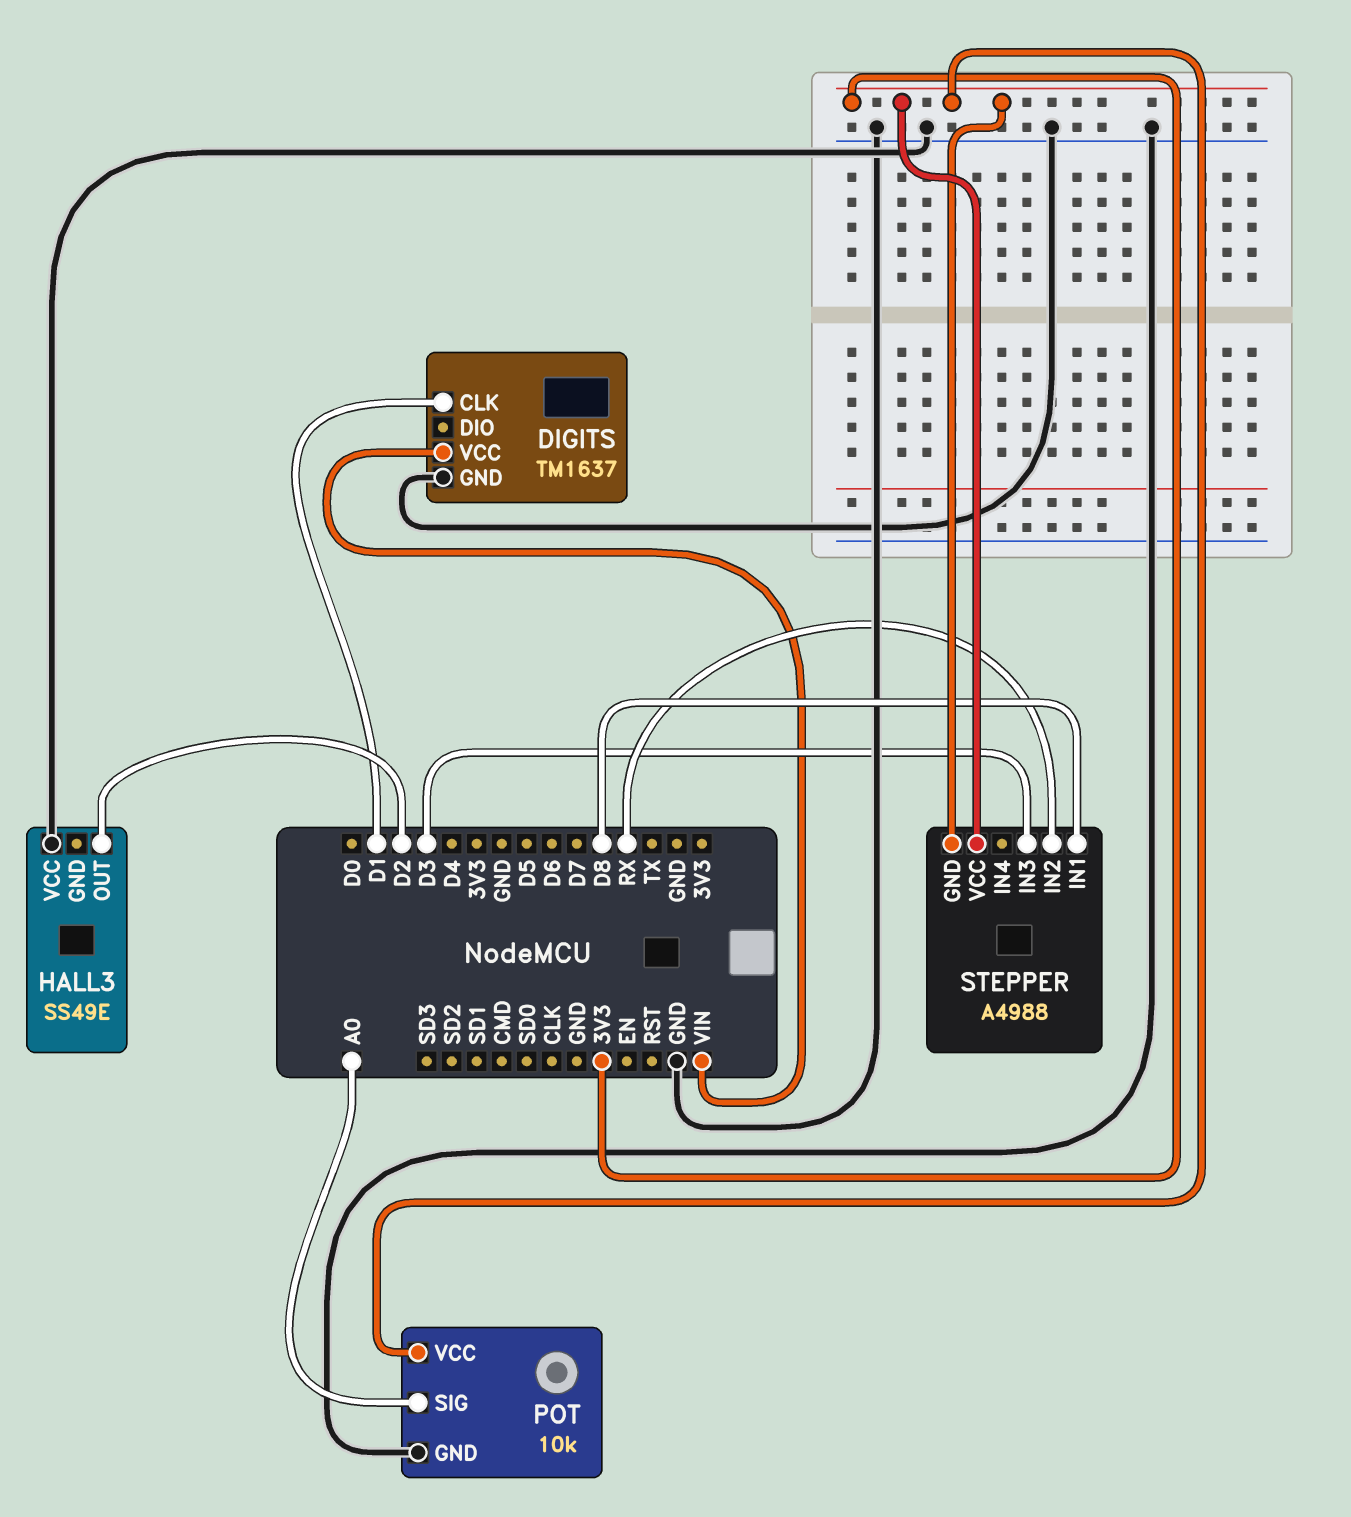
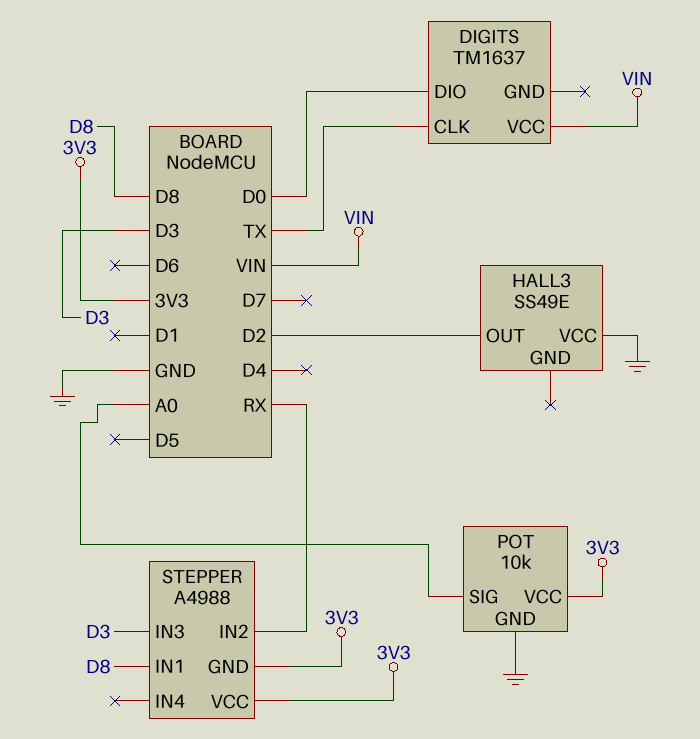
DIGITS pin CLK: D1 -> TX
DIGITS pin DIO: none -> D0
DIGITS pin GND: GND -> none

